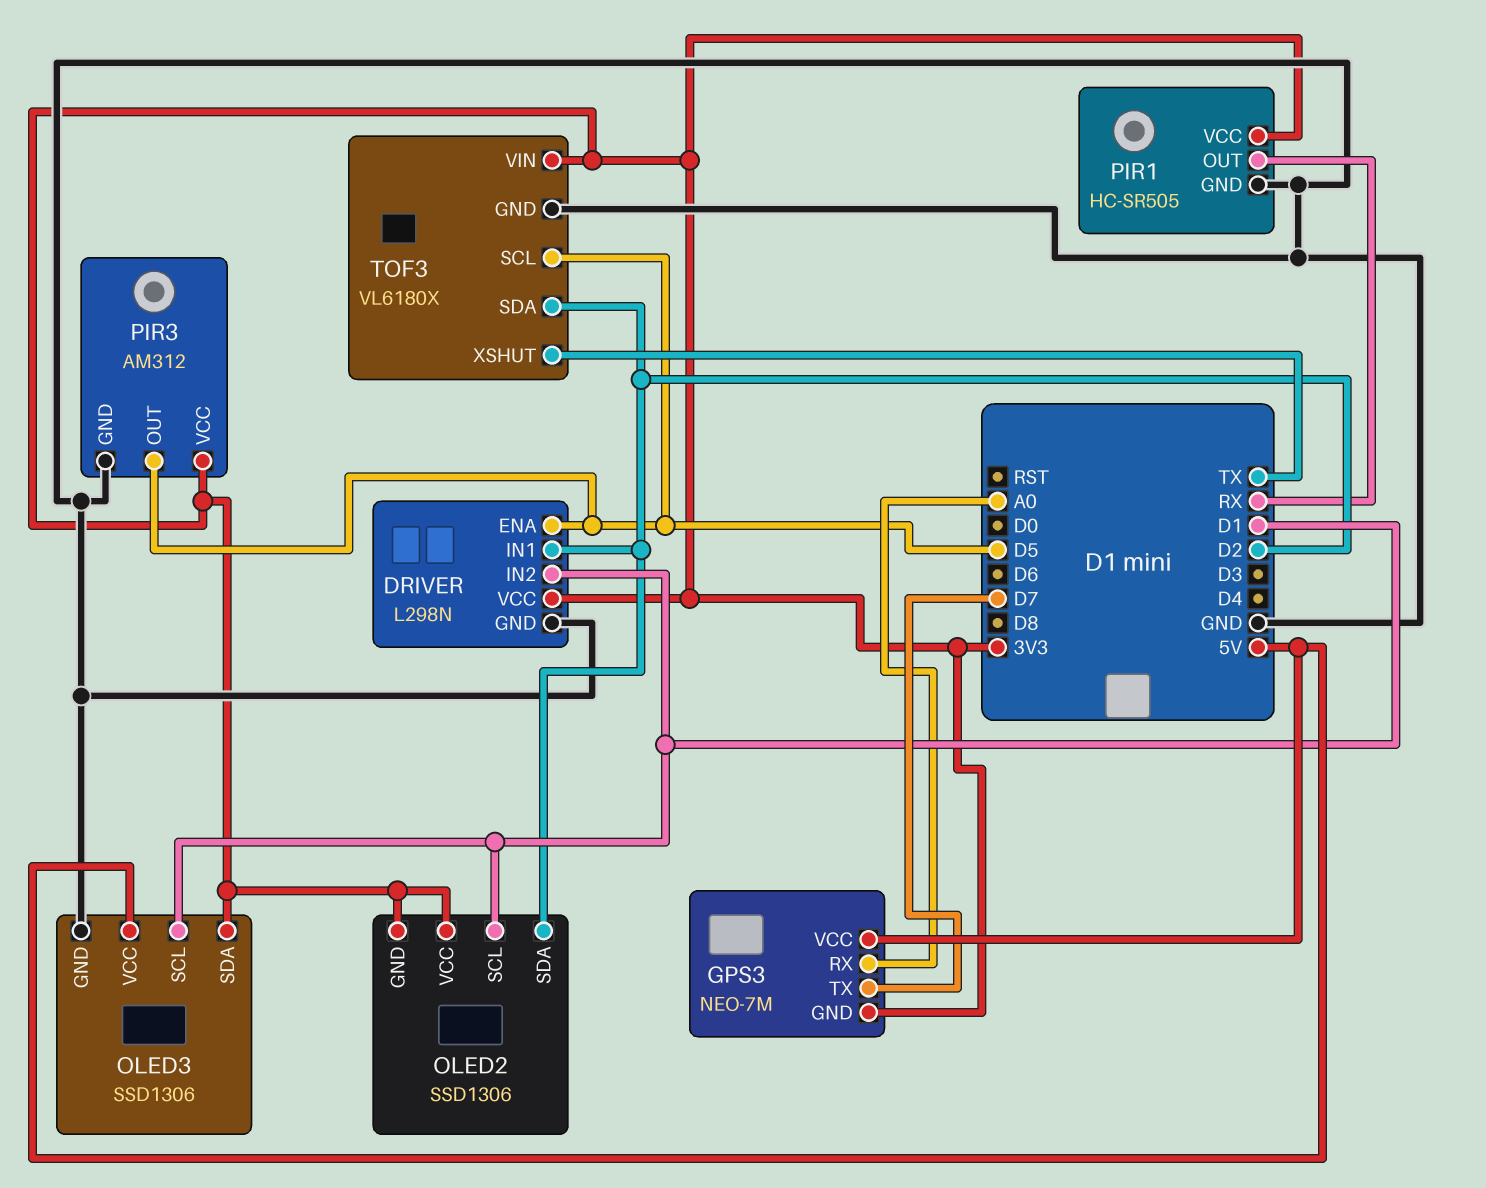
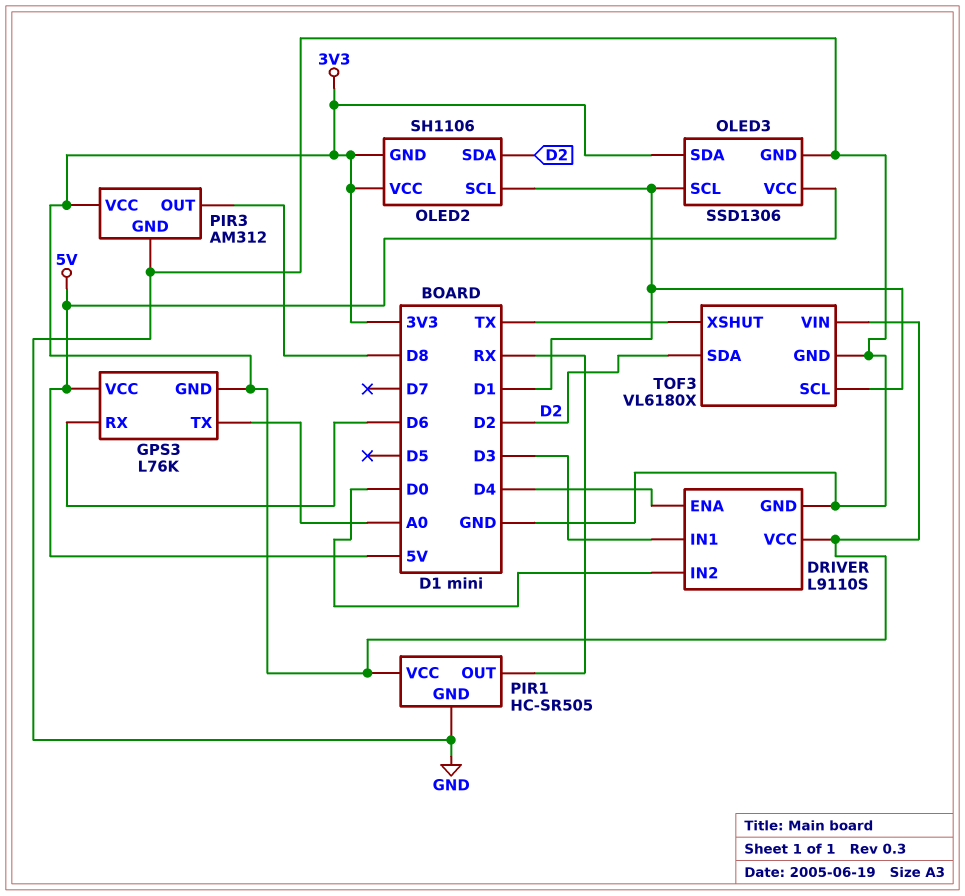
DRIVER: L298N -> L9110S
DRIVER pin ENA: D5 -> D4
DRIVER pin IN1: D2 -> D3
DRIVER pin IN2: D1 -> D0
GPS3: NEO-7M -> L76K
GPS3 pin RX: A0 -> D6
GPS3 pin TX: D7 -> A0
OLED2: SSD1306 -> SH1106
PIR3 pin OUT: D5 -> D8
TOF3 pin SCL: D5 -> D1

